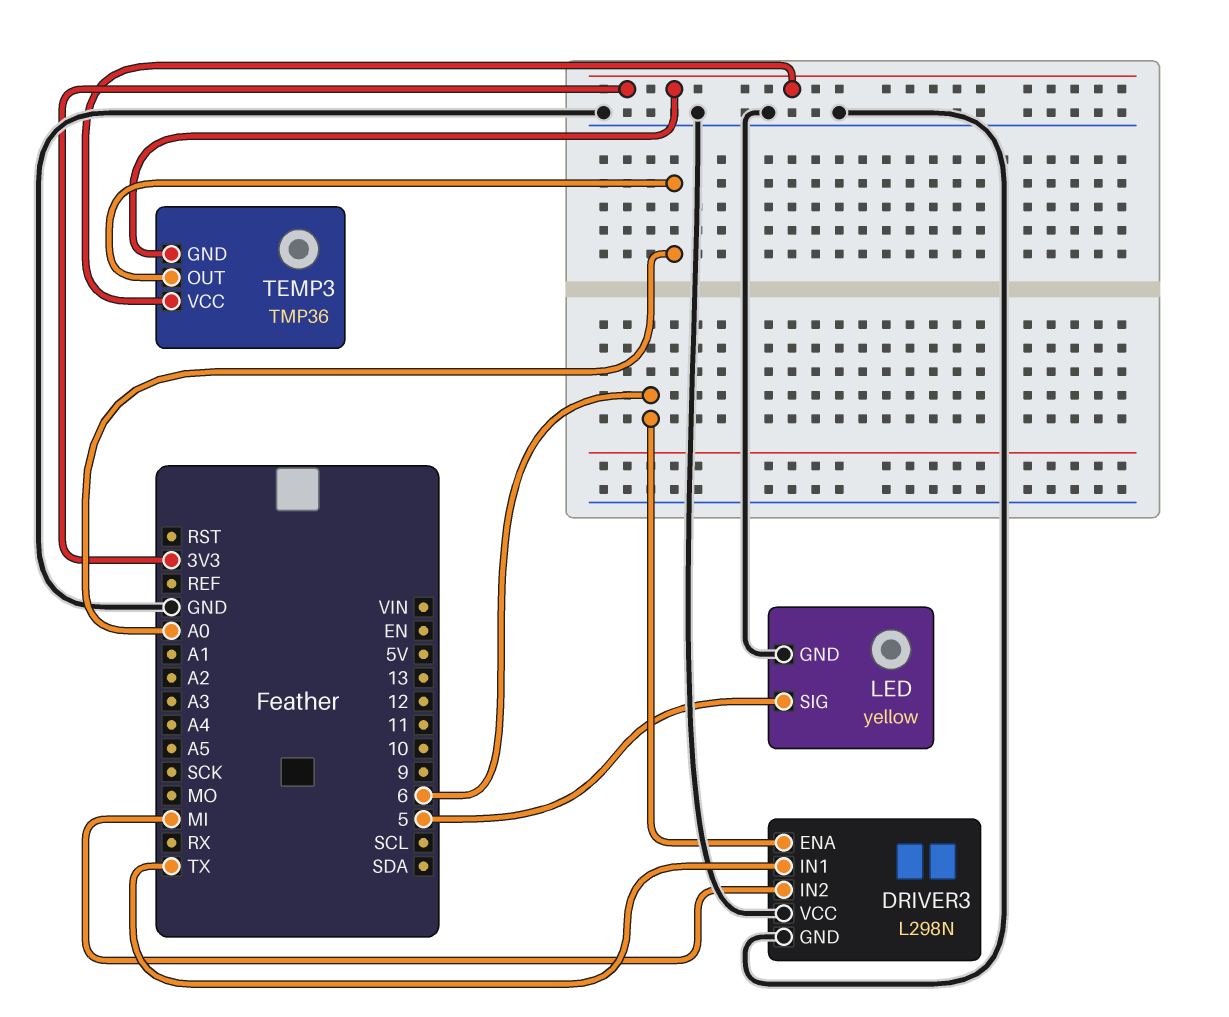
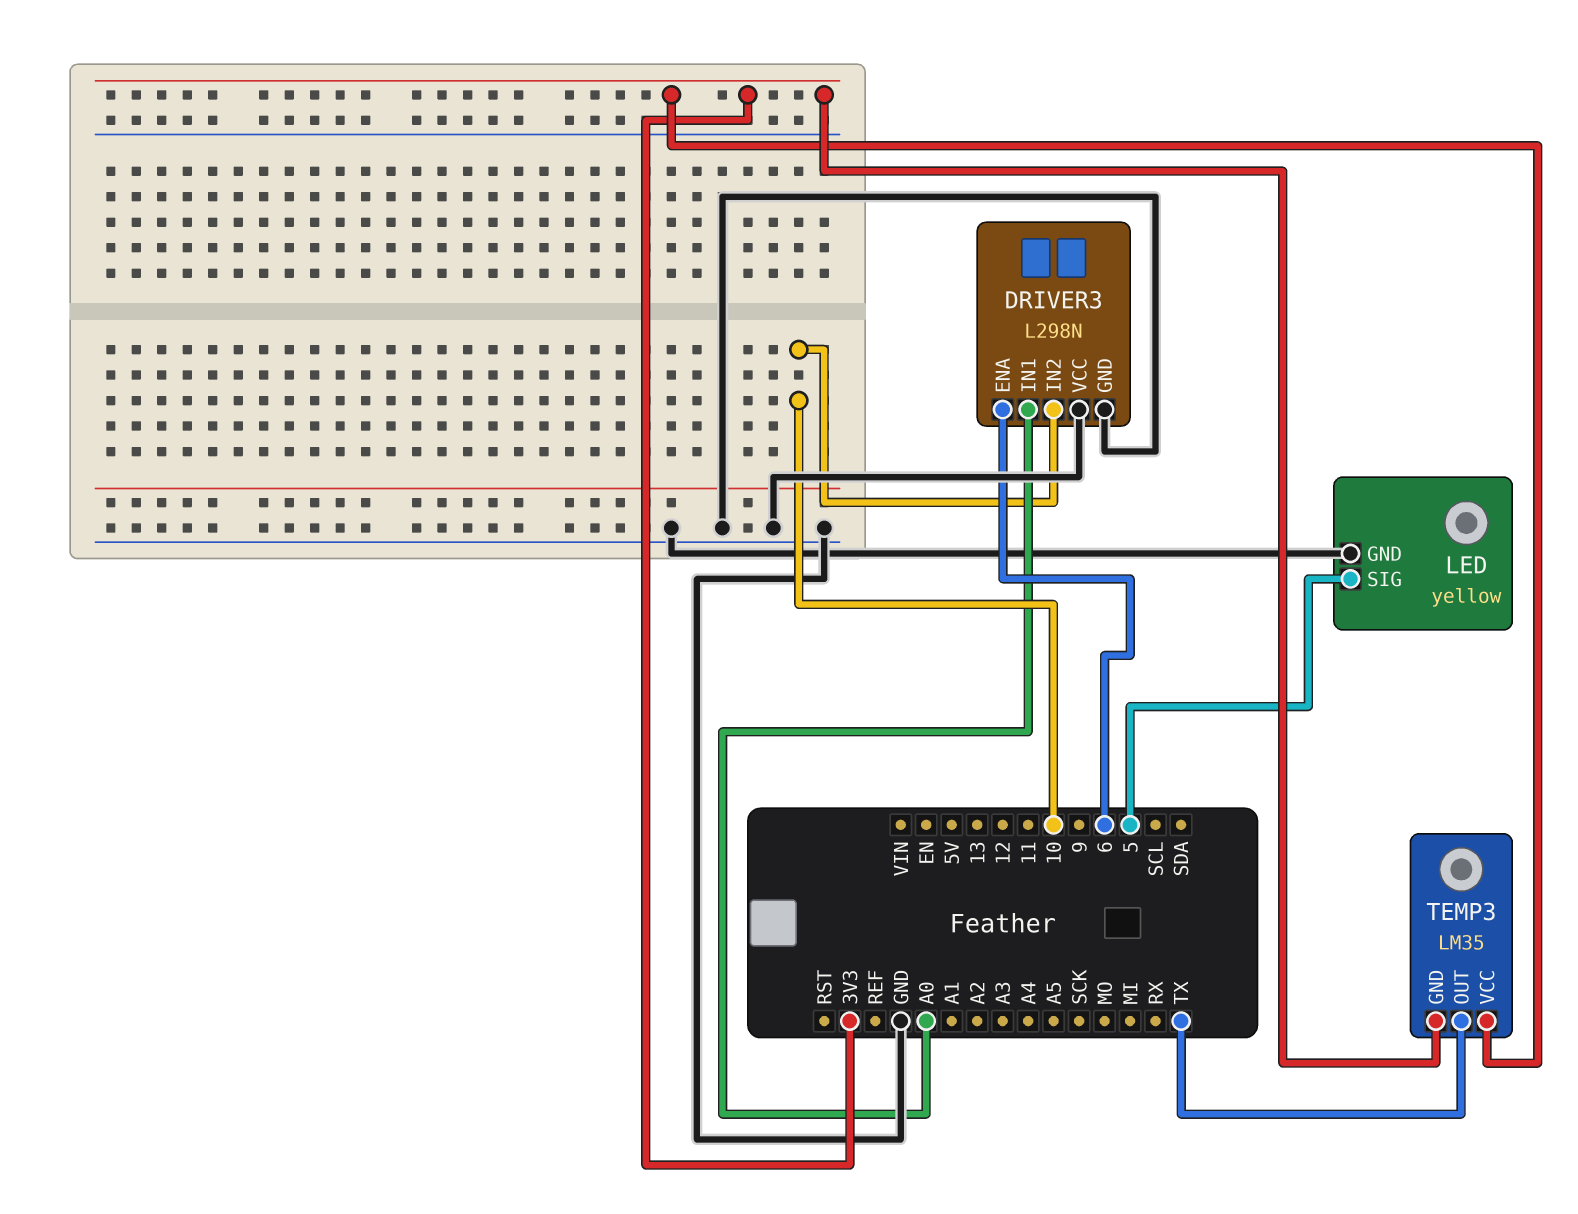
DRIVER3 pin IN1: TX -> A0
DRIVER3 pin IN2: MI -> 10
TEMP3: TMP36 -> LM35
TEMP3 pin OUT: A0 -> TX

